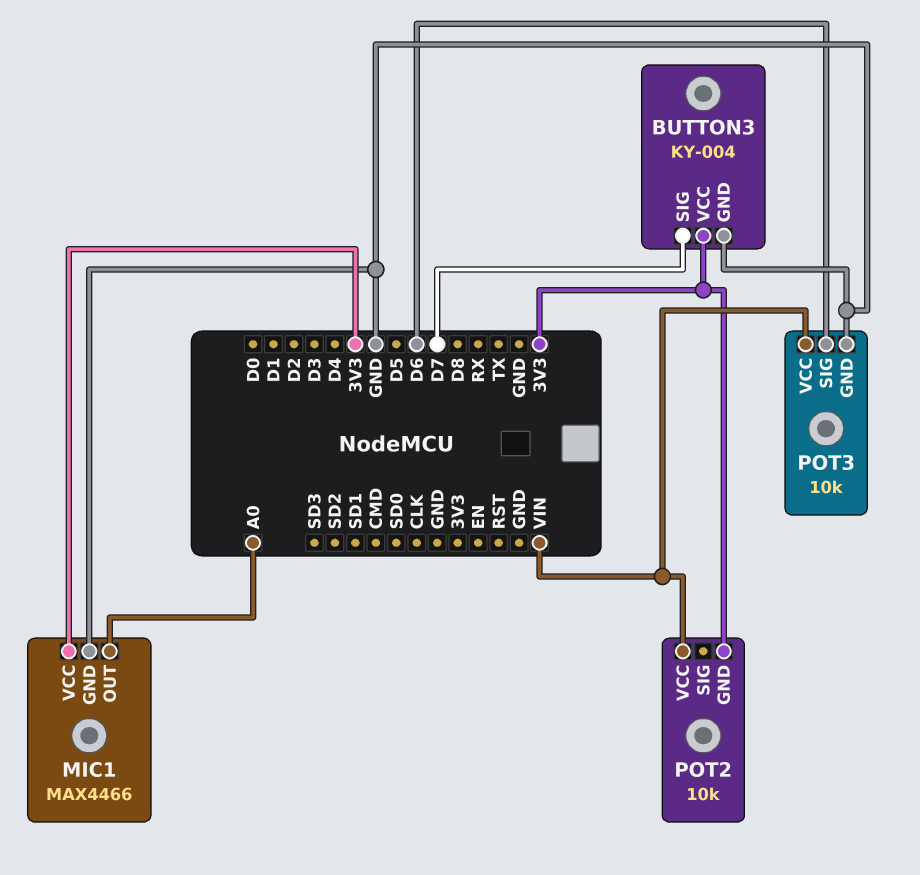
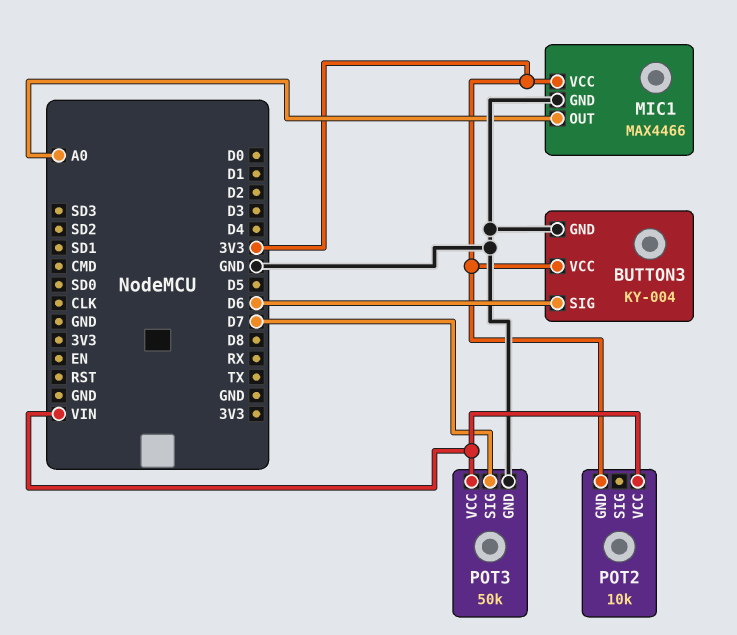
BUTTON3 pin SIG: D7 -> D6
POT3: 10k -> 50k
POT3 pin SIG: D6 -> D7

